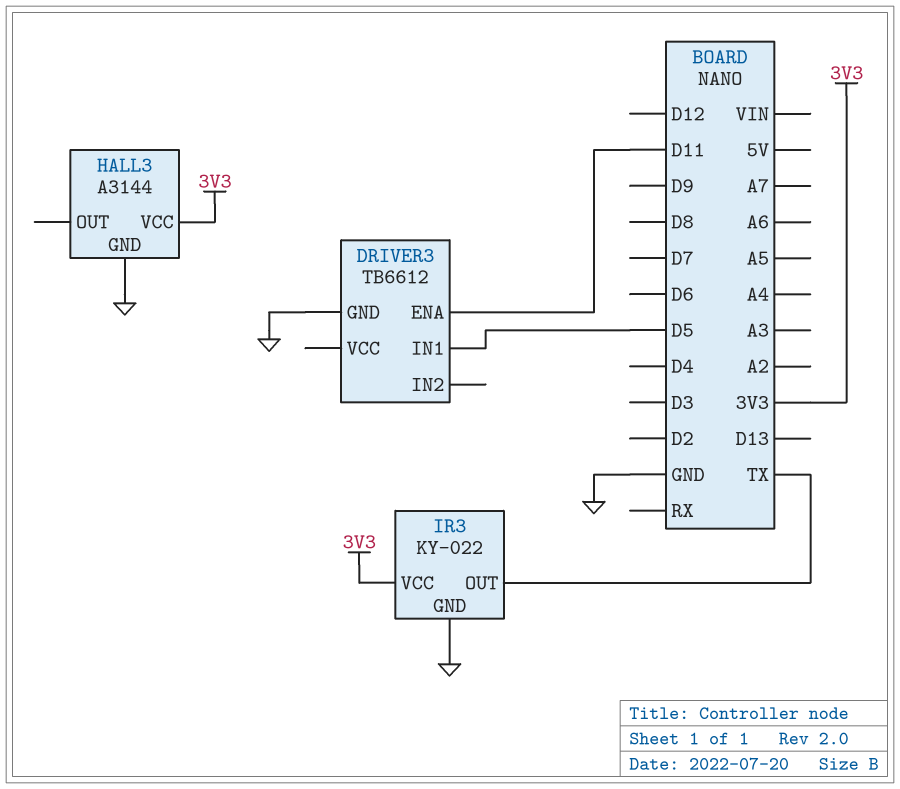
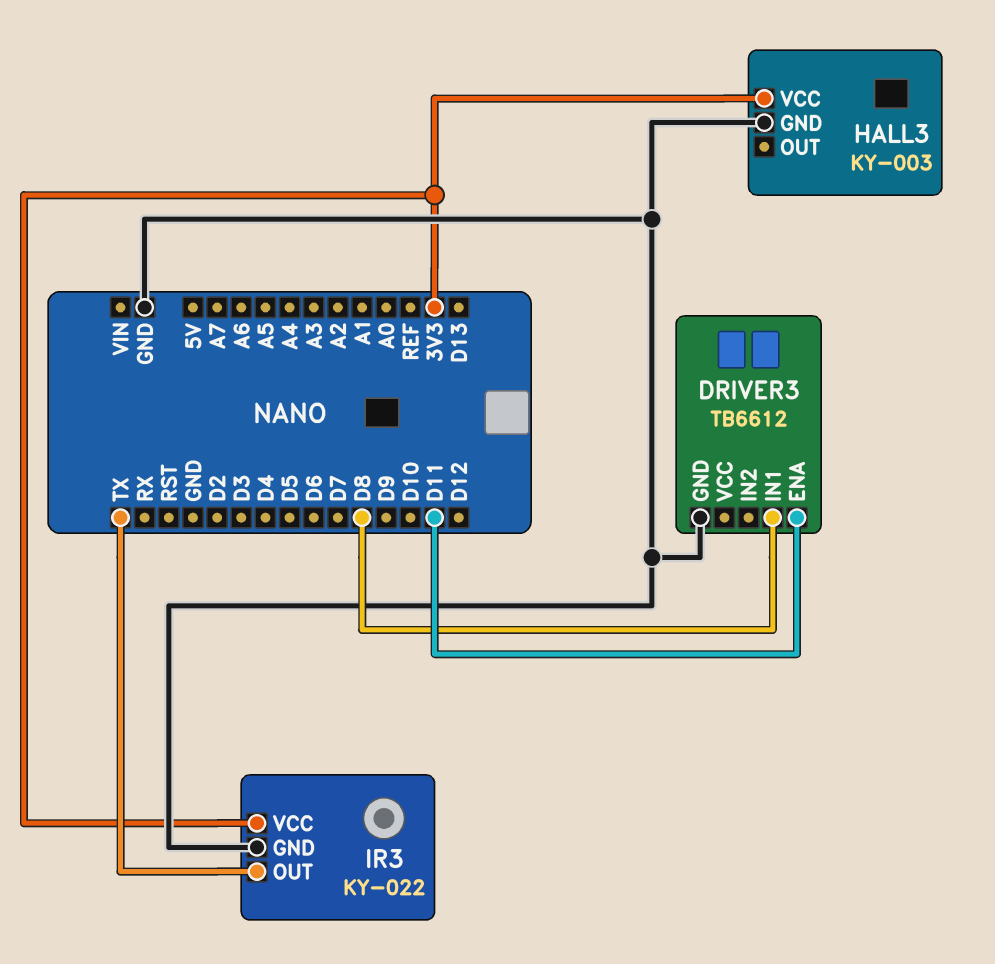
DRIVER3 pin IN1: D5 -> D8
HALL3: A3144 -> KY-003

